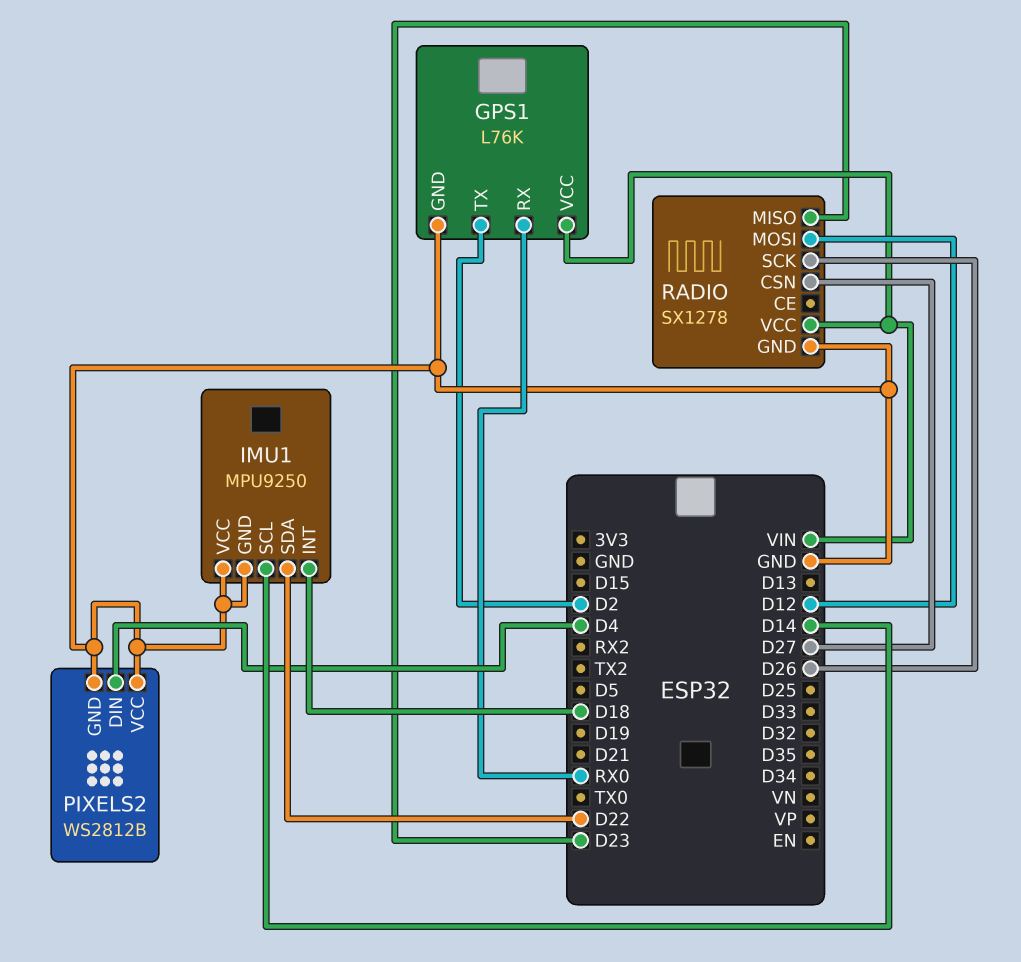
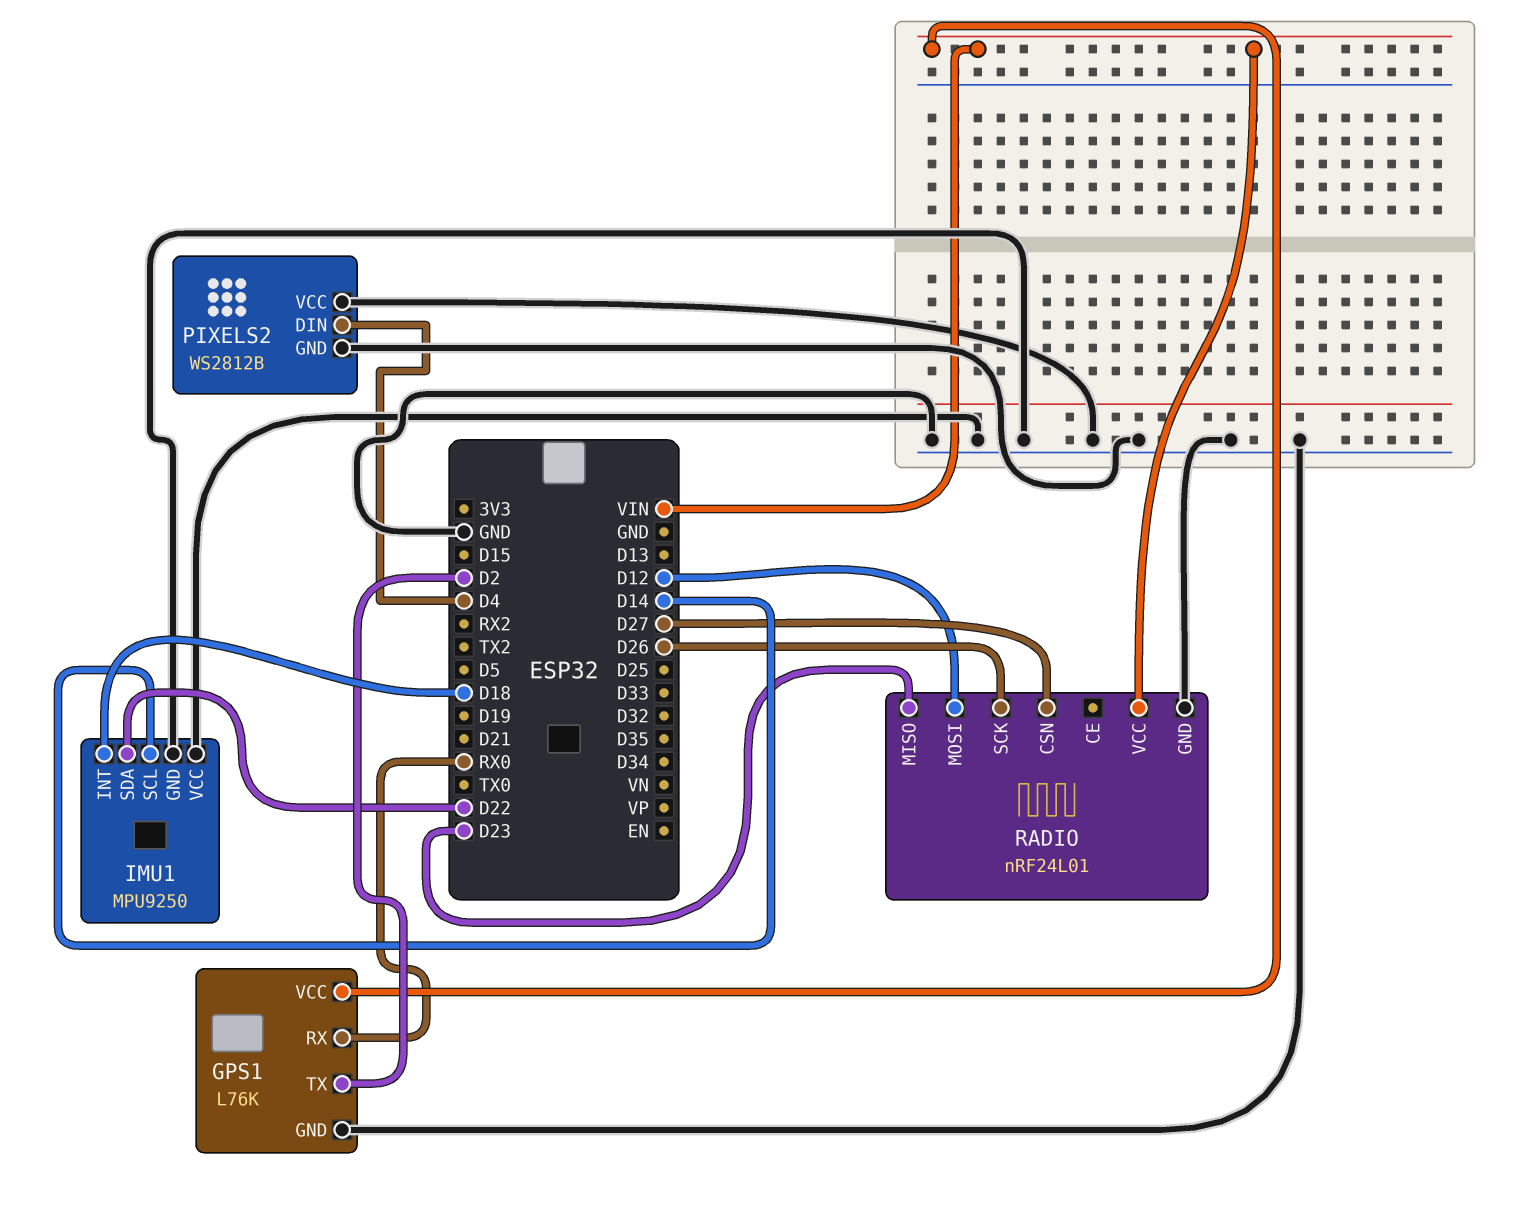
RADIO: SX1278 -> nRF24L01

